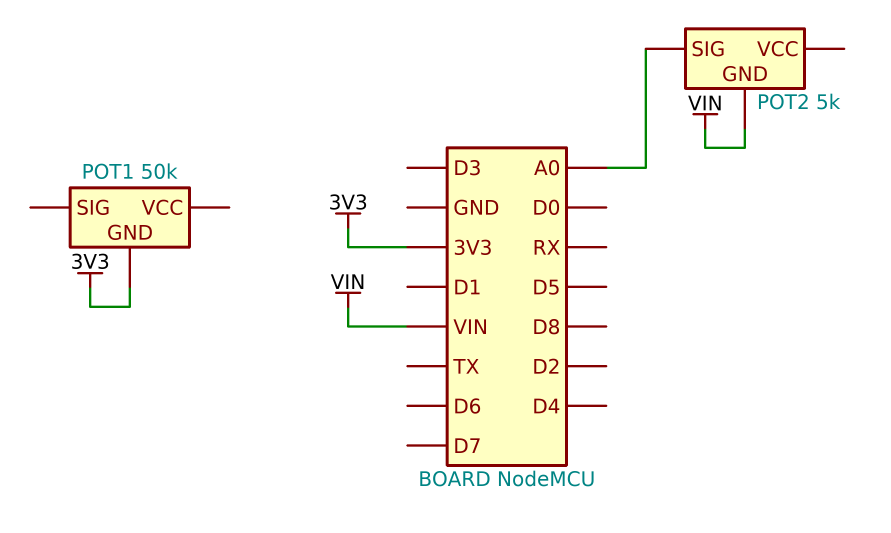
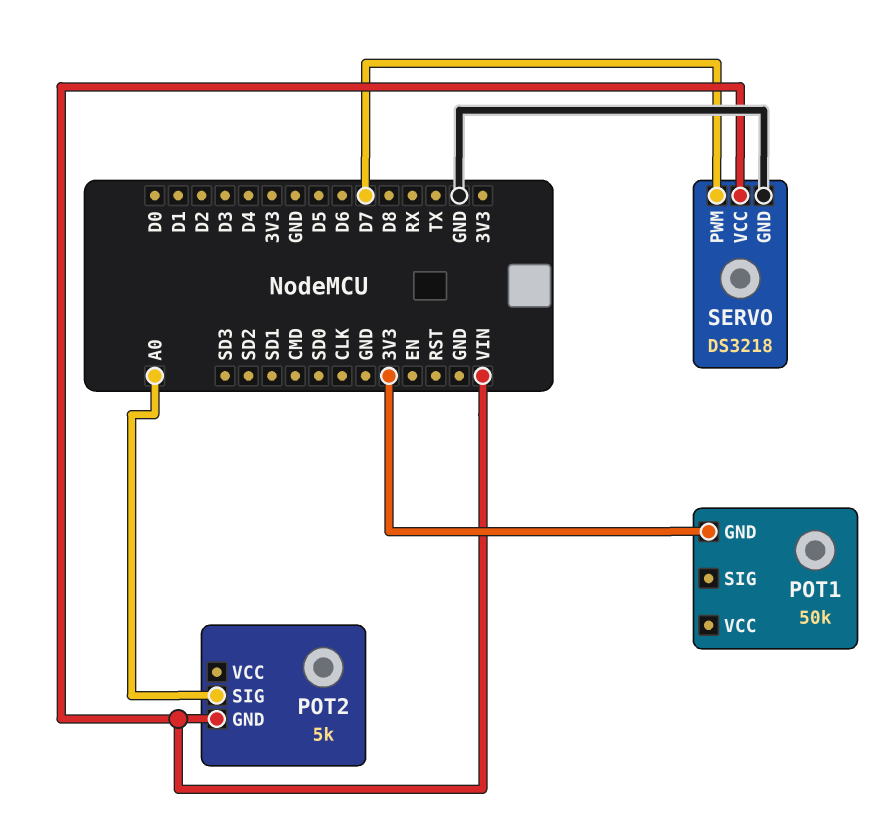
SERVO: none -> DS3218
SERVO pin GND: none -> GND
SERVO pin PWM: none -> D7
SERVO pin VCC: none -> VIN

